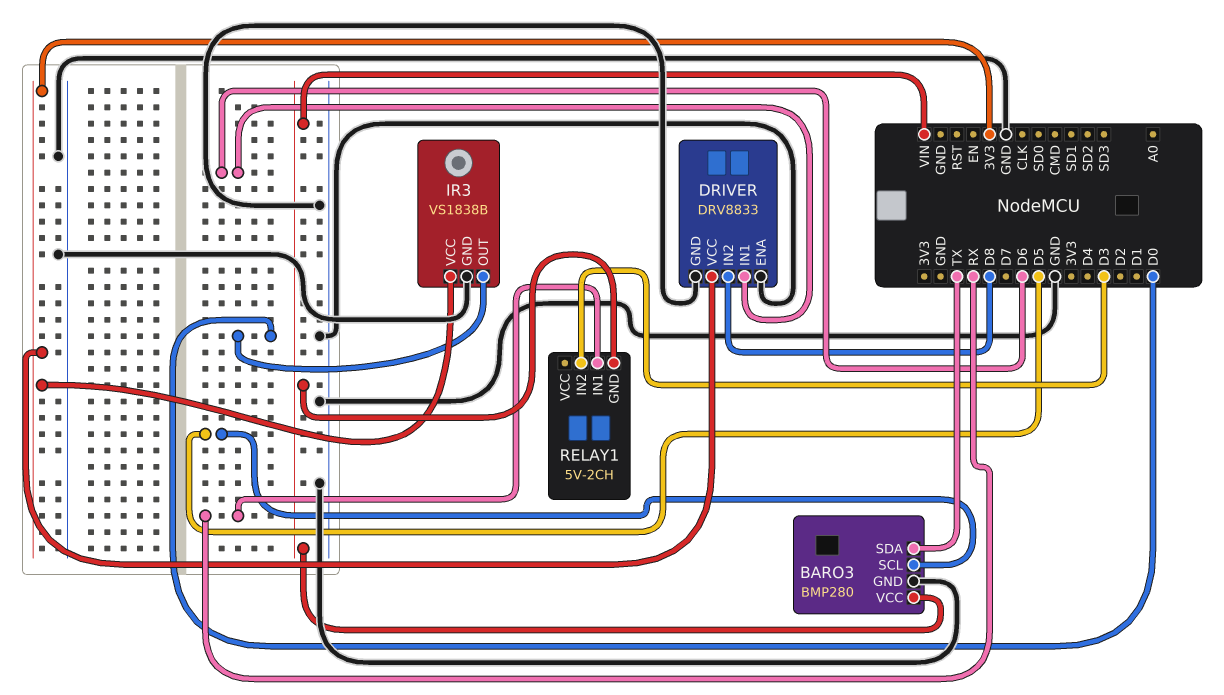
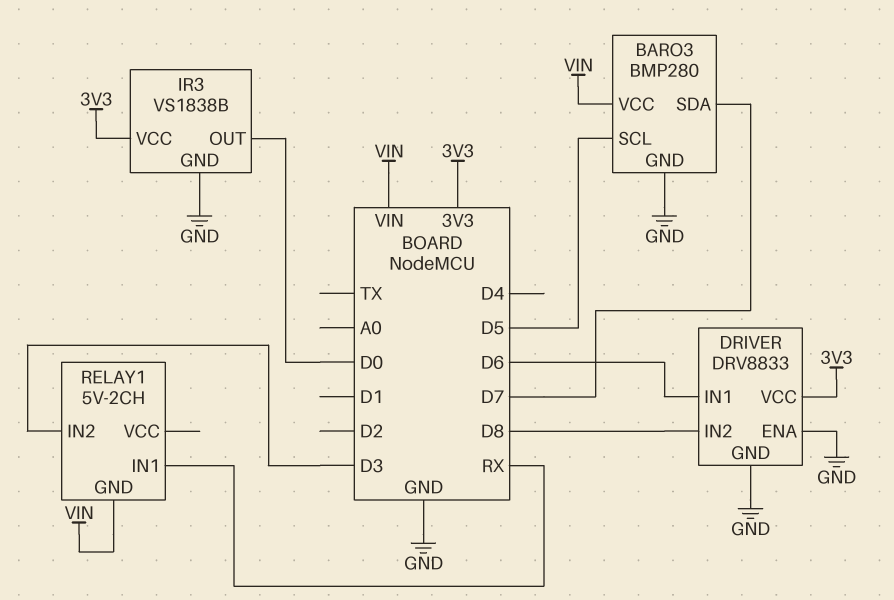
BARO3 pin SDA: TX -> D7

